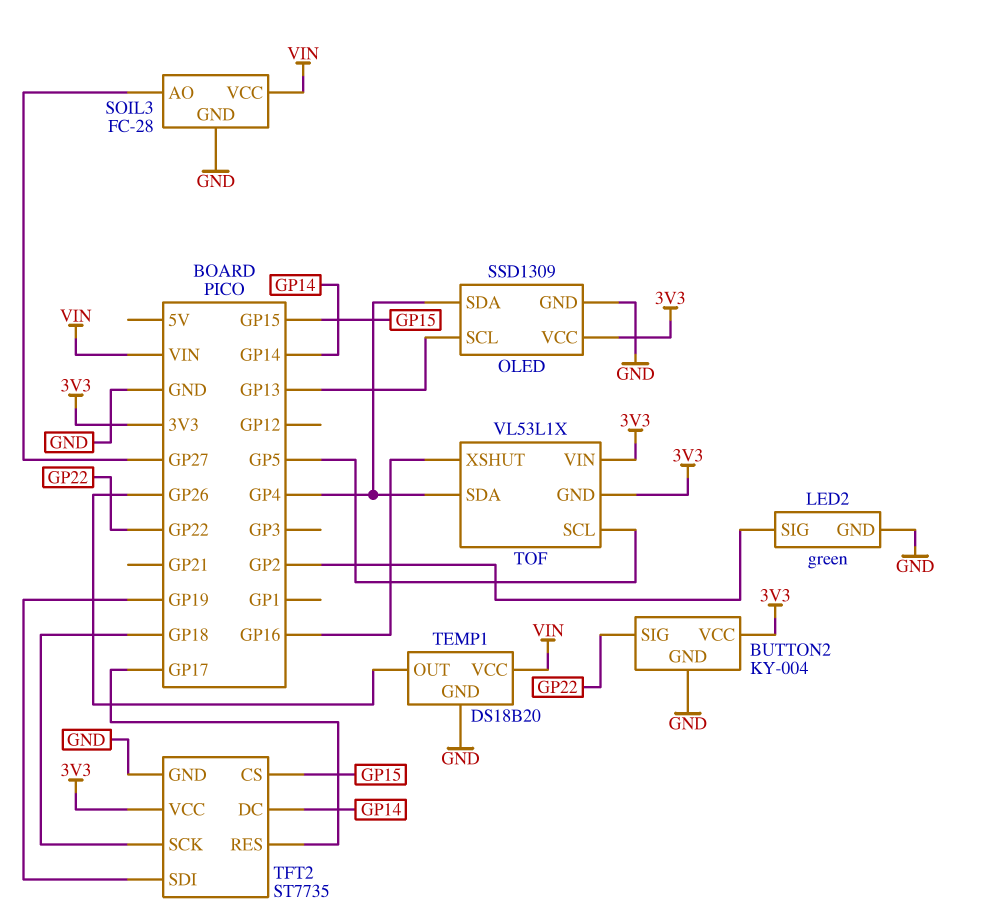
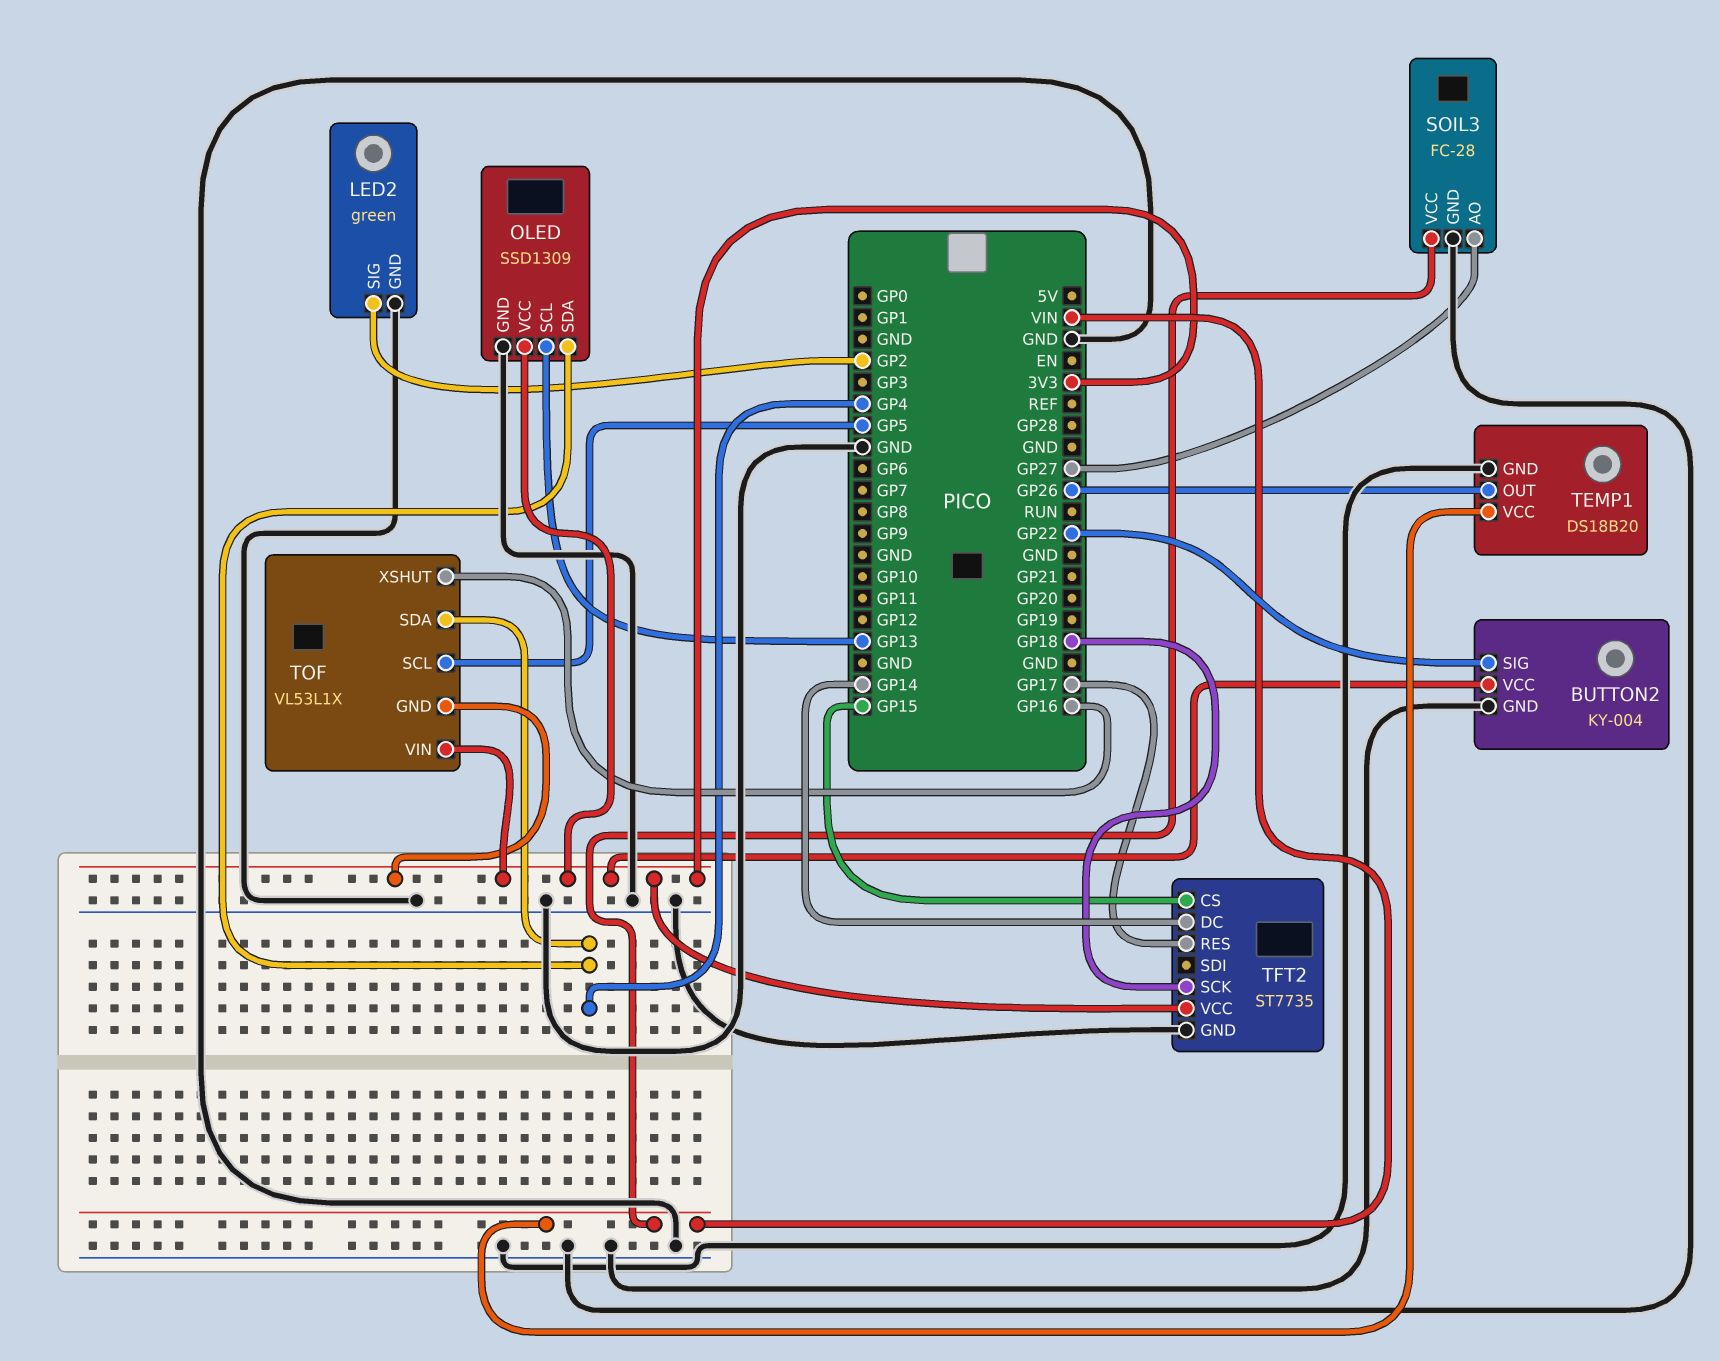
TFT2 pin SDI: GP19 -> none

